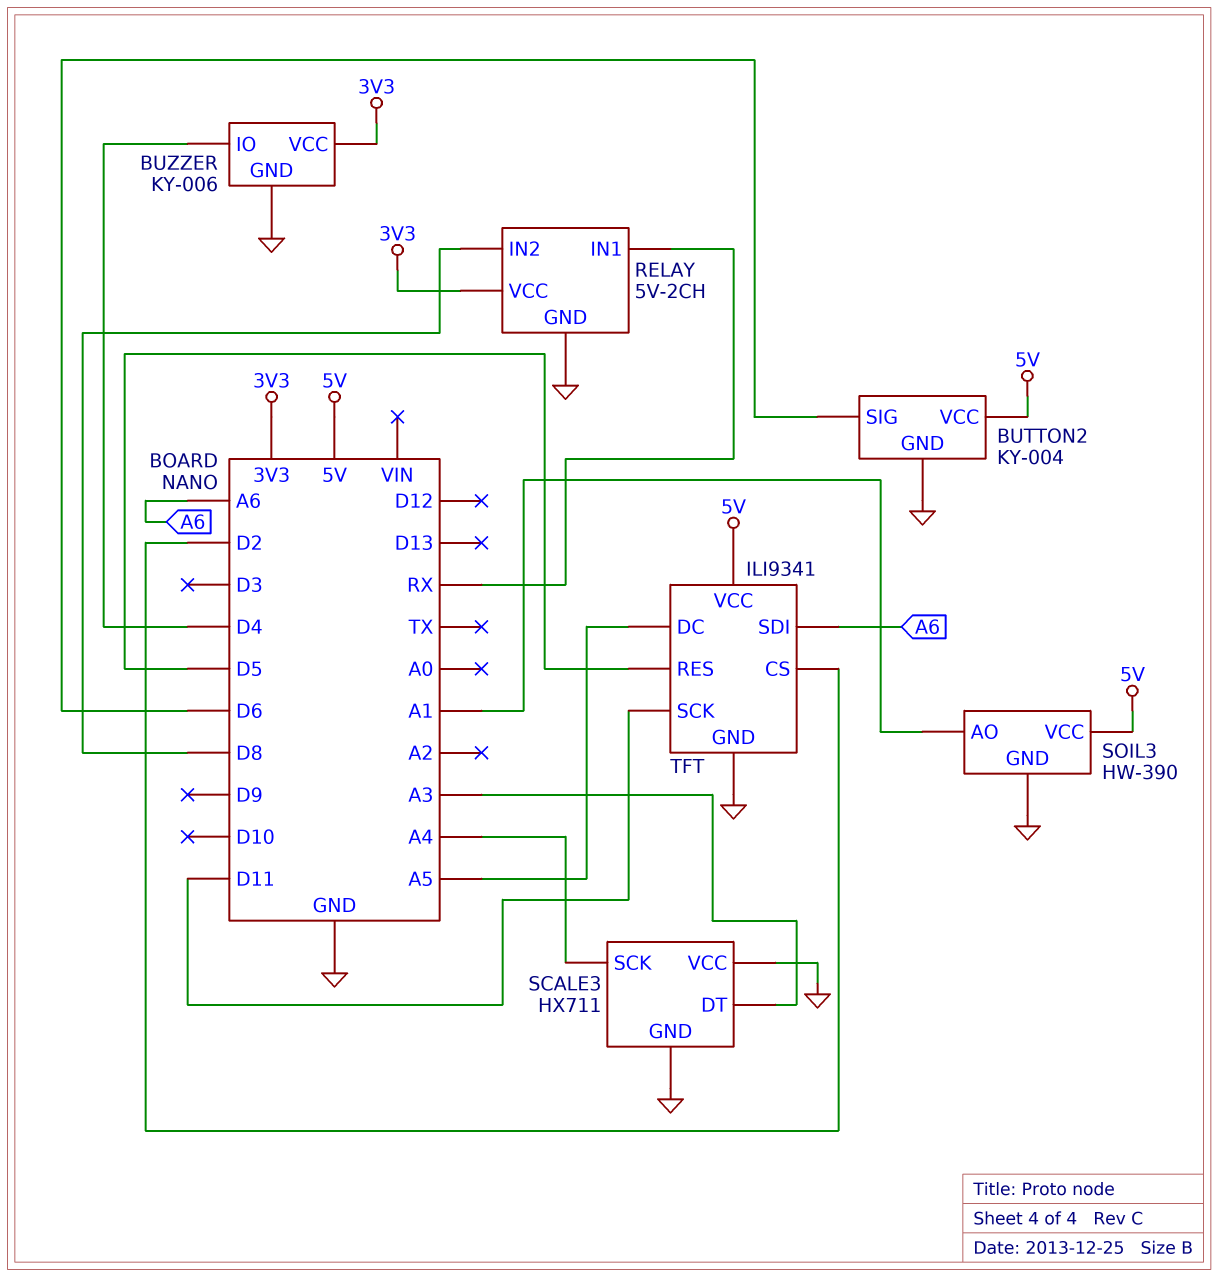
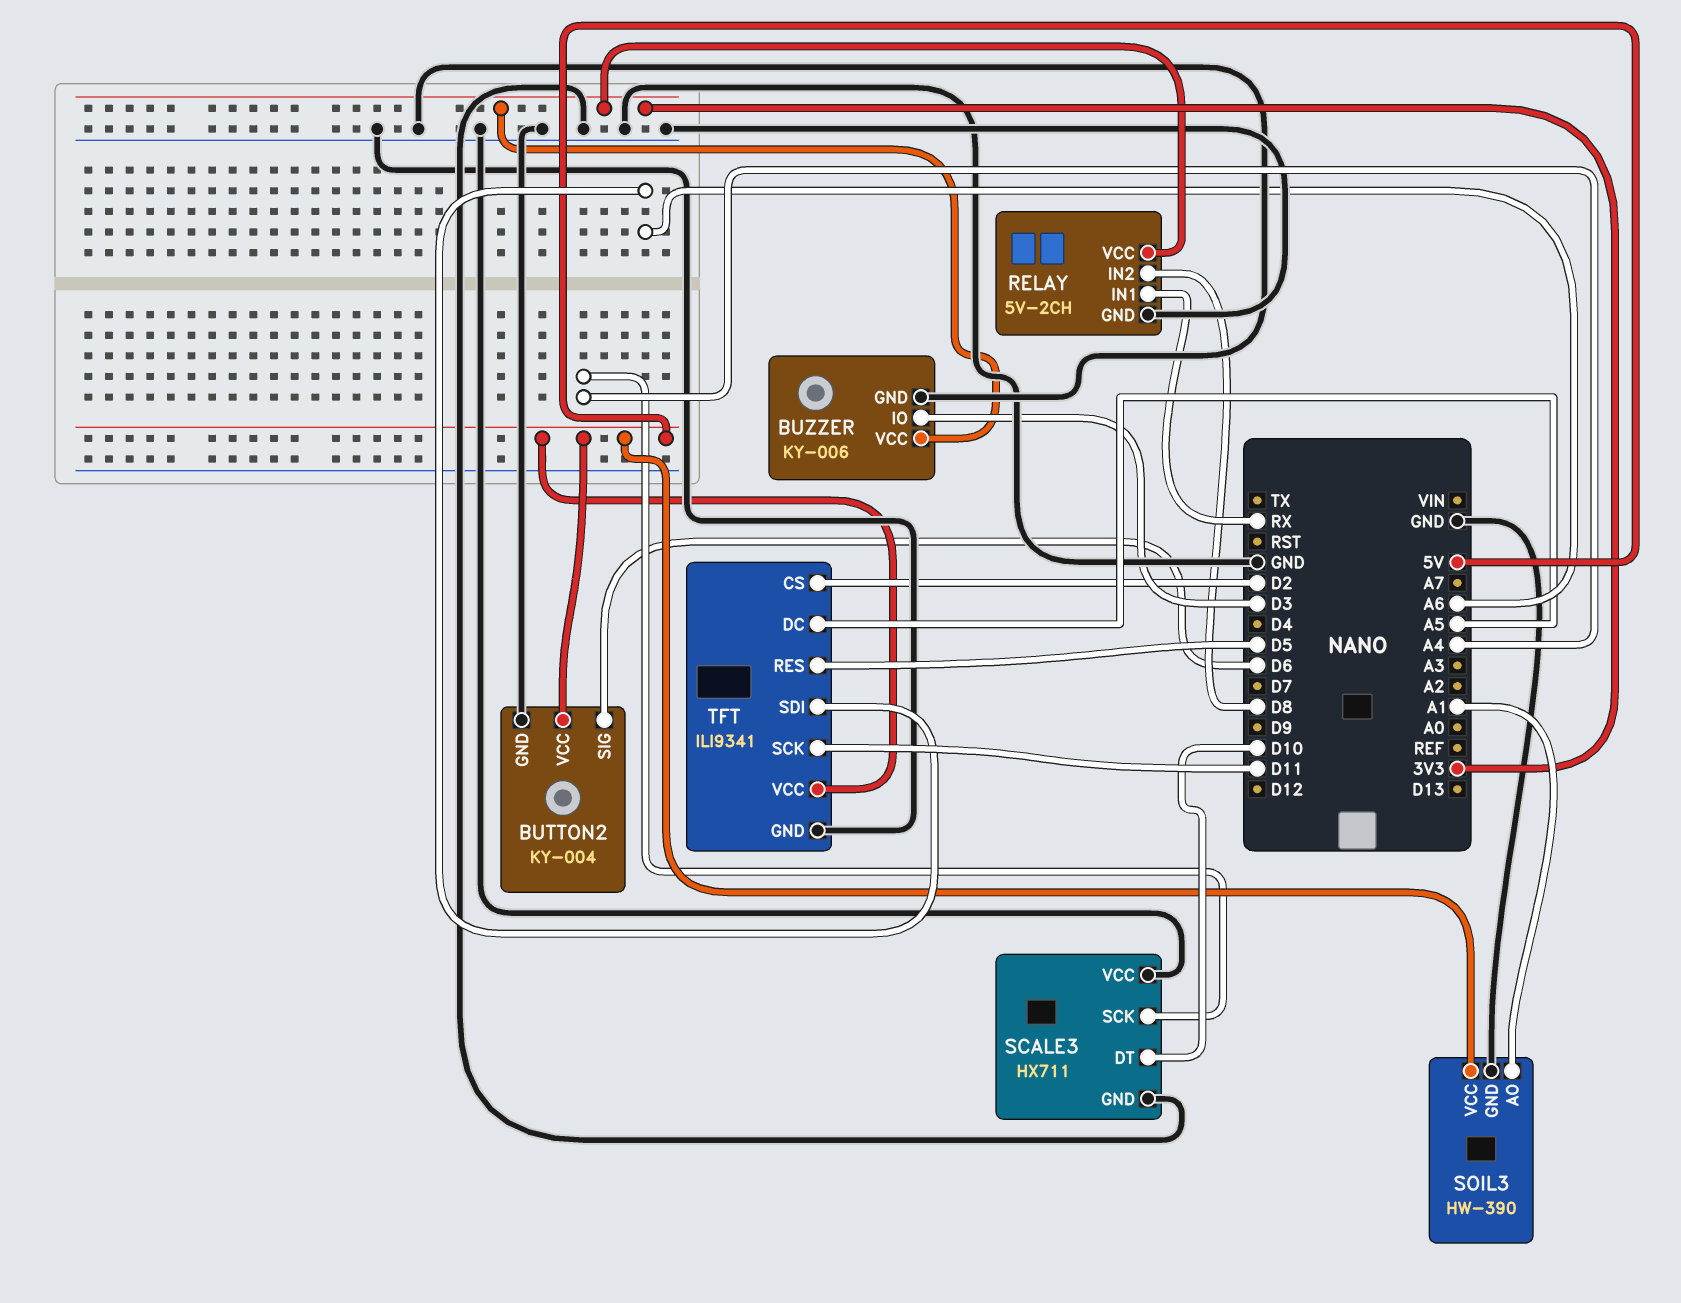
BUZZER pin IO: D4 -> D3
SCALE3 pin DT: A3 -> D10

